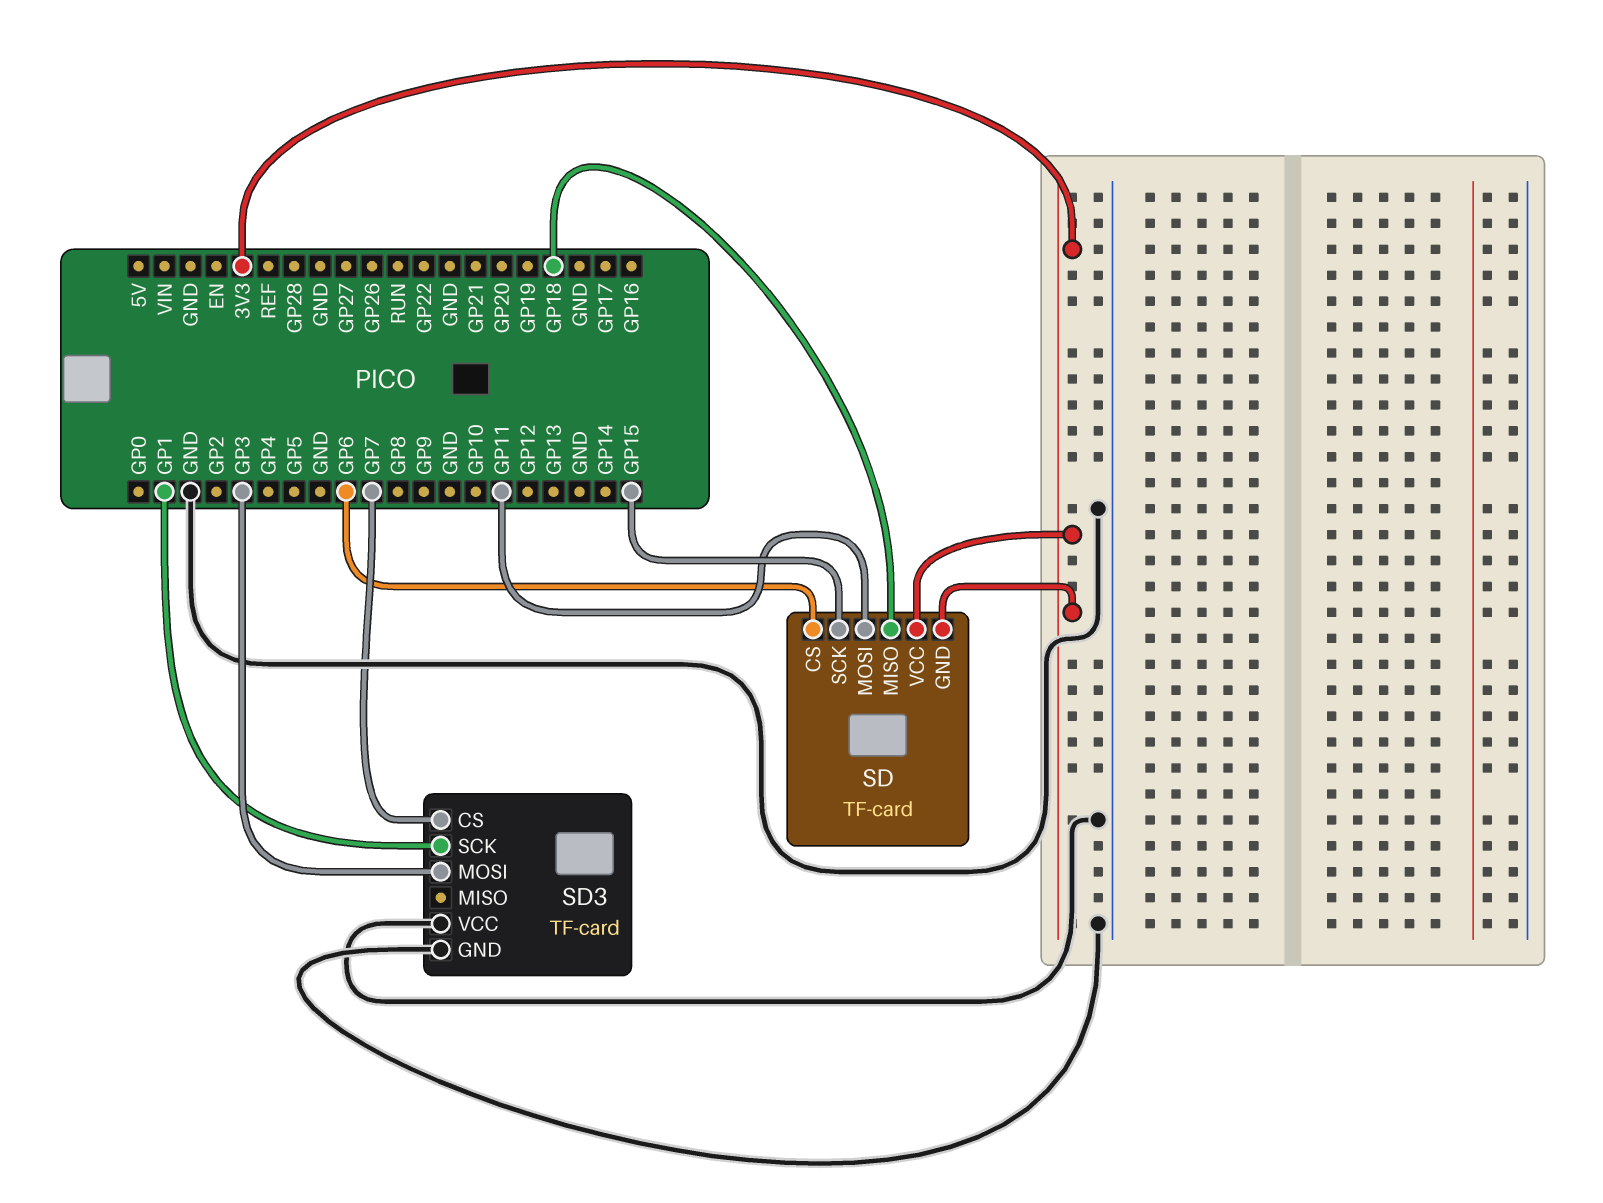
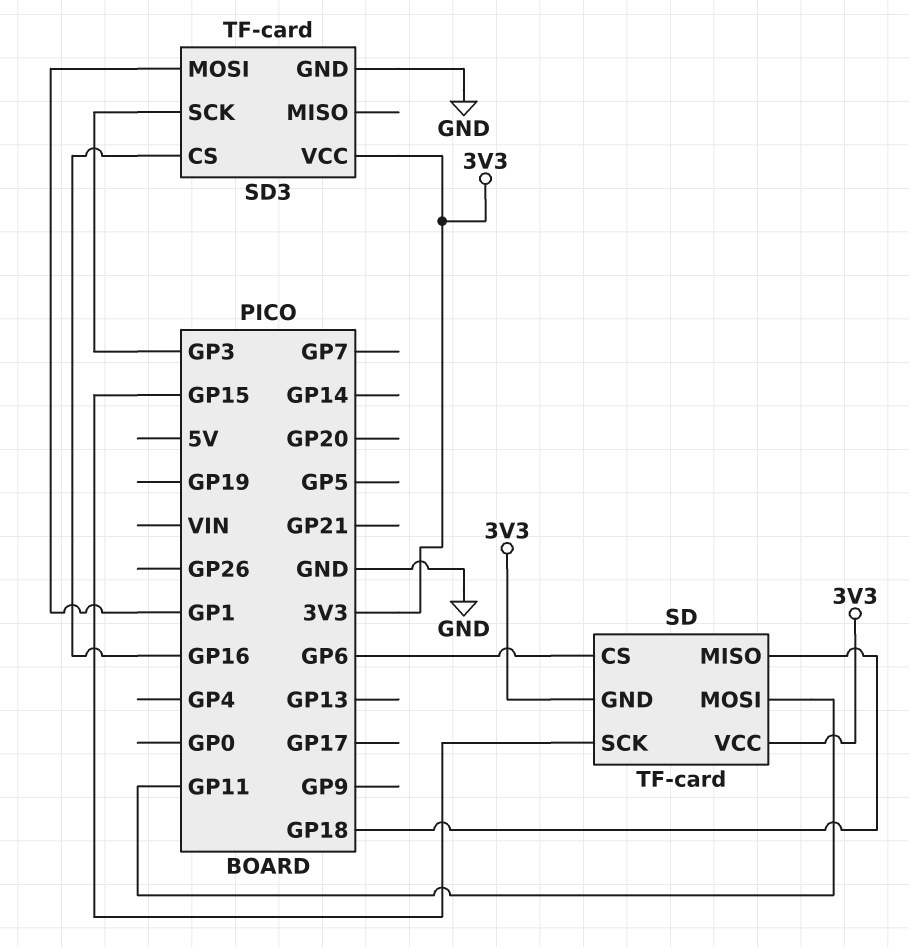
SD3 pin CS: GP7 -> GP16
SD3 pin MOSI: GP3 -> GP1
SD3 pin SCK: GP1 -> GP3
SD3 pin VCC: GND -> 3V3

